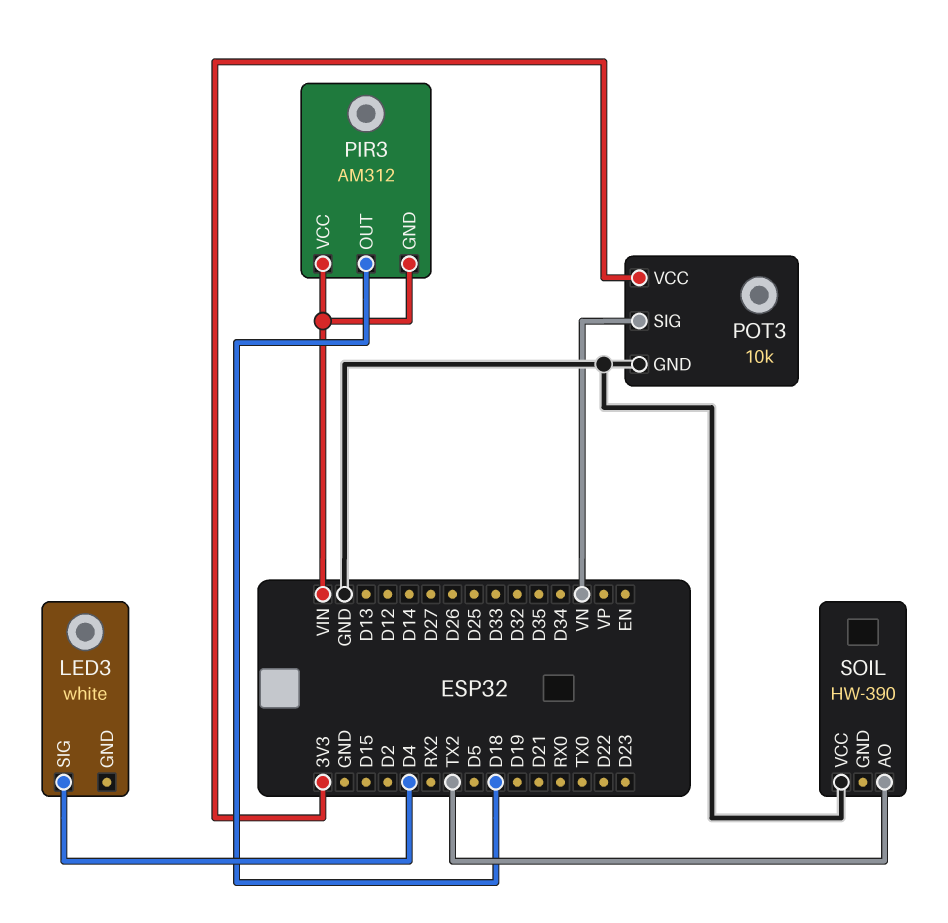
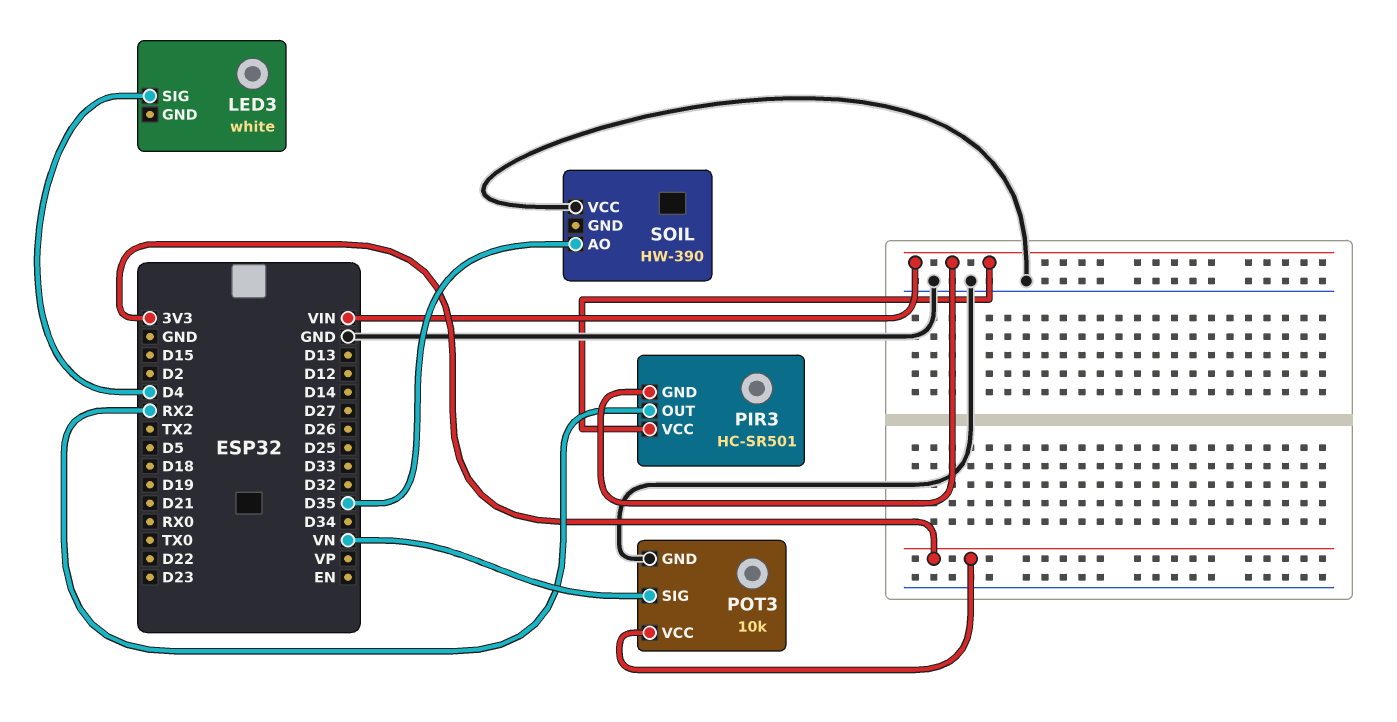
PIR3: AM312 -> HC-SR501
PIR3 pin OUT: D18 -> RX2
SOIL pin AO: TX2 -> D35

